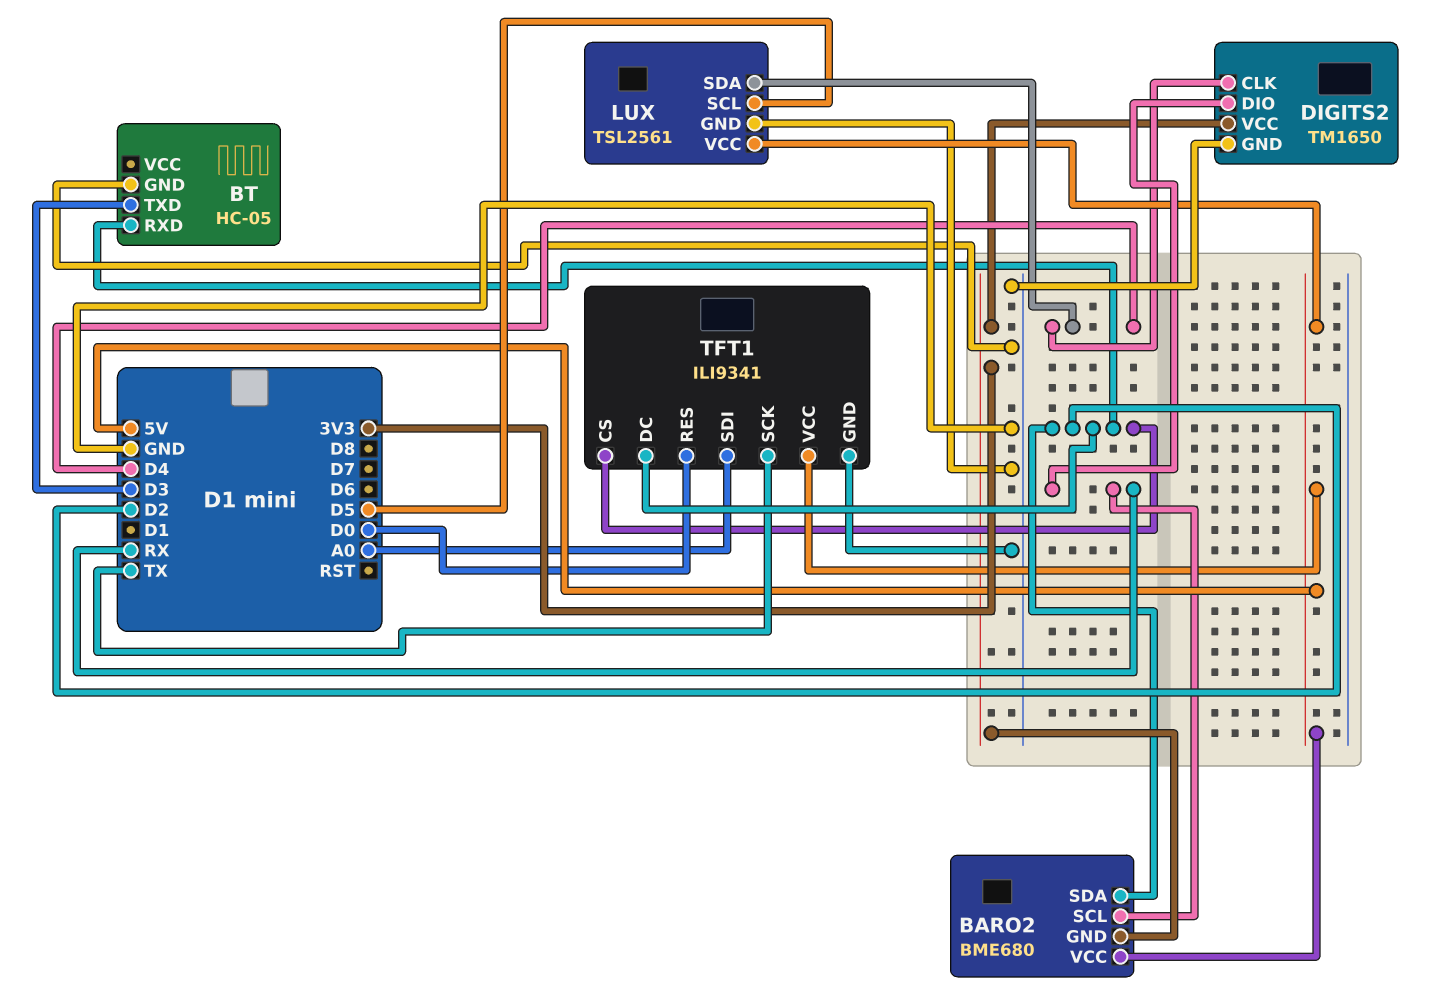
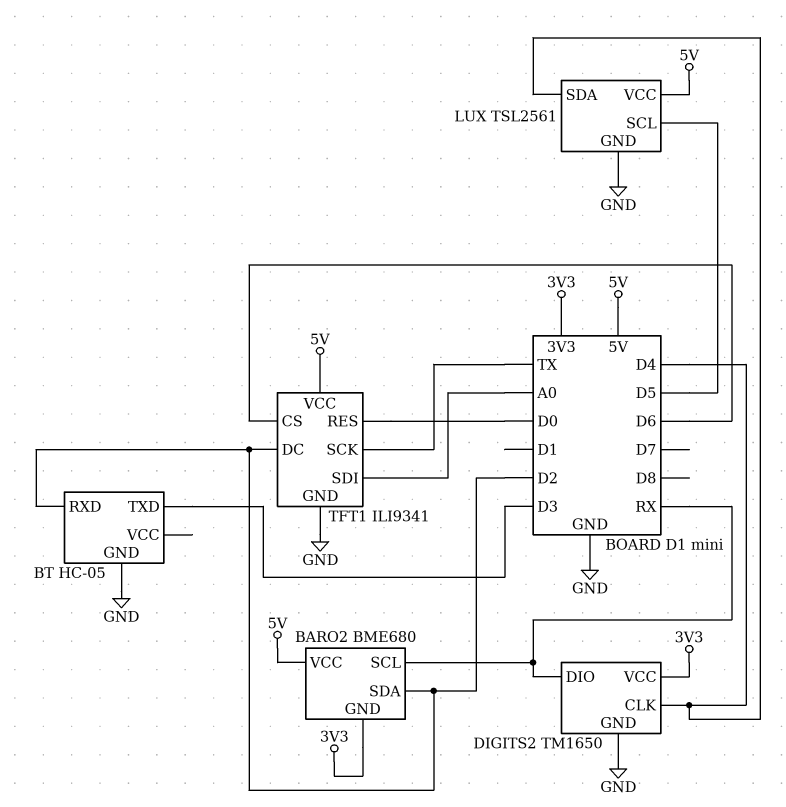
TFT1 pin CS: D2 -> D6

